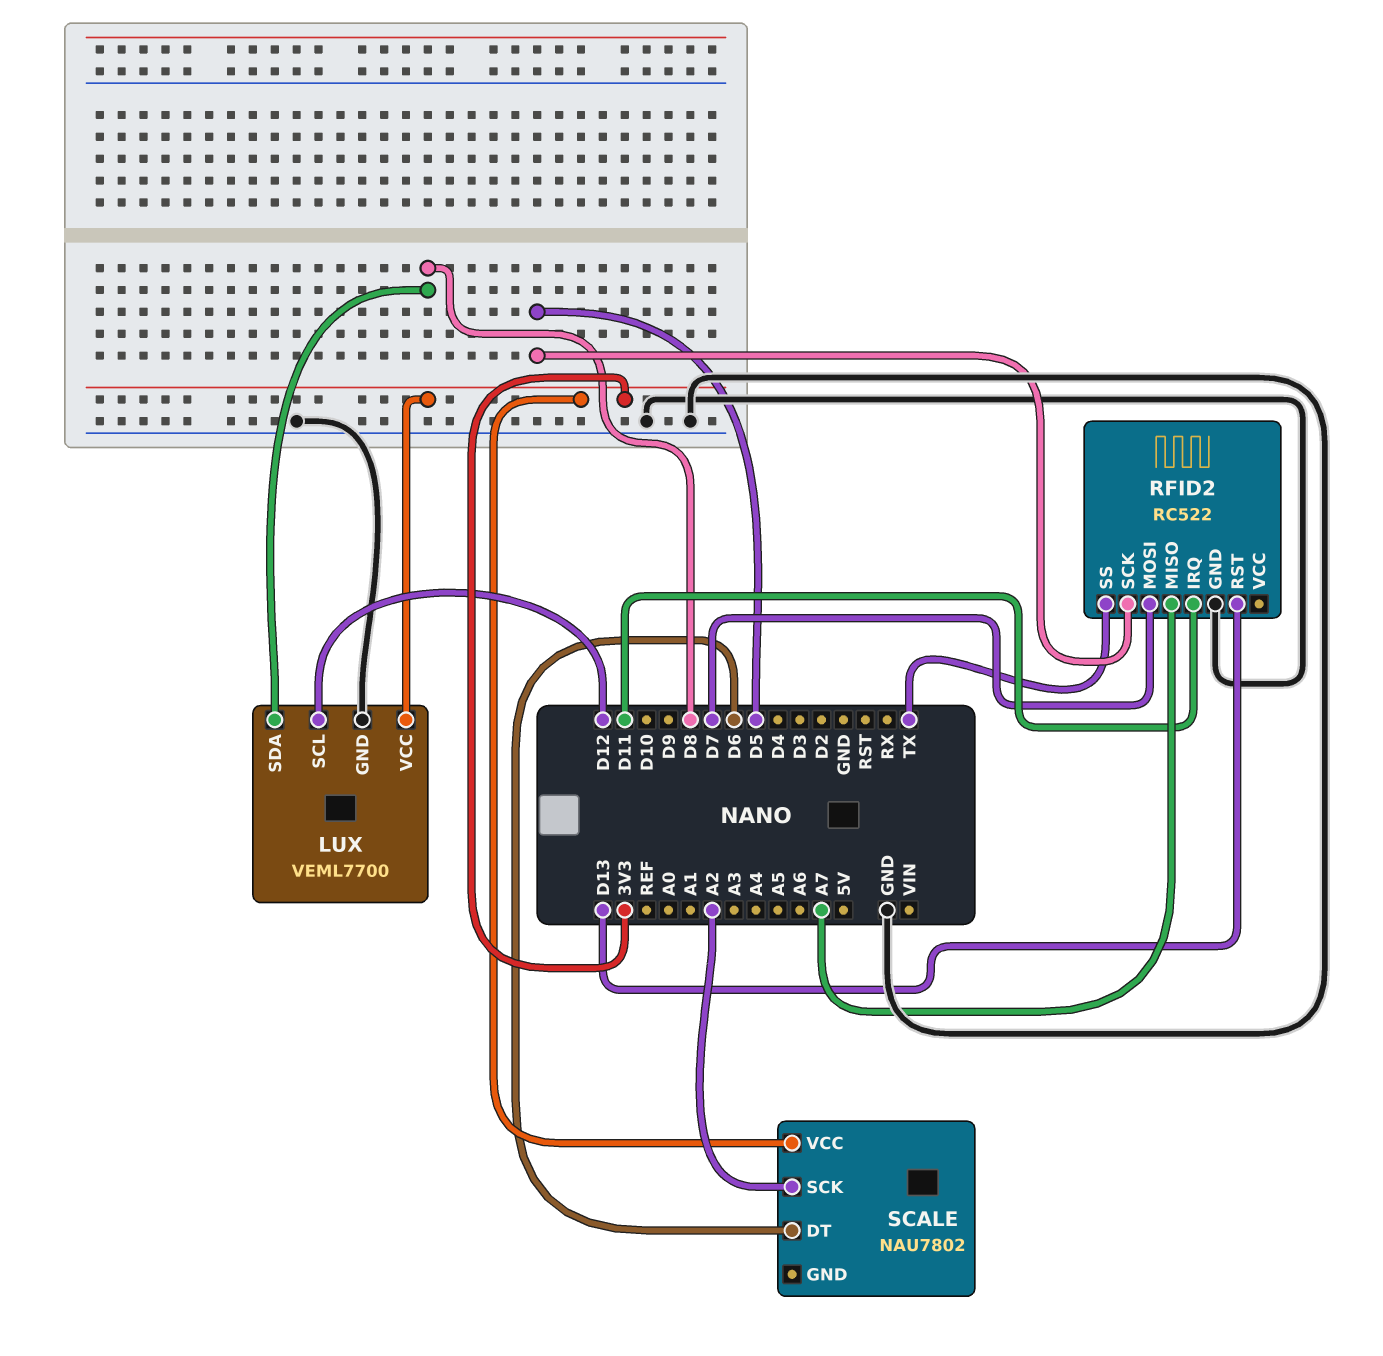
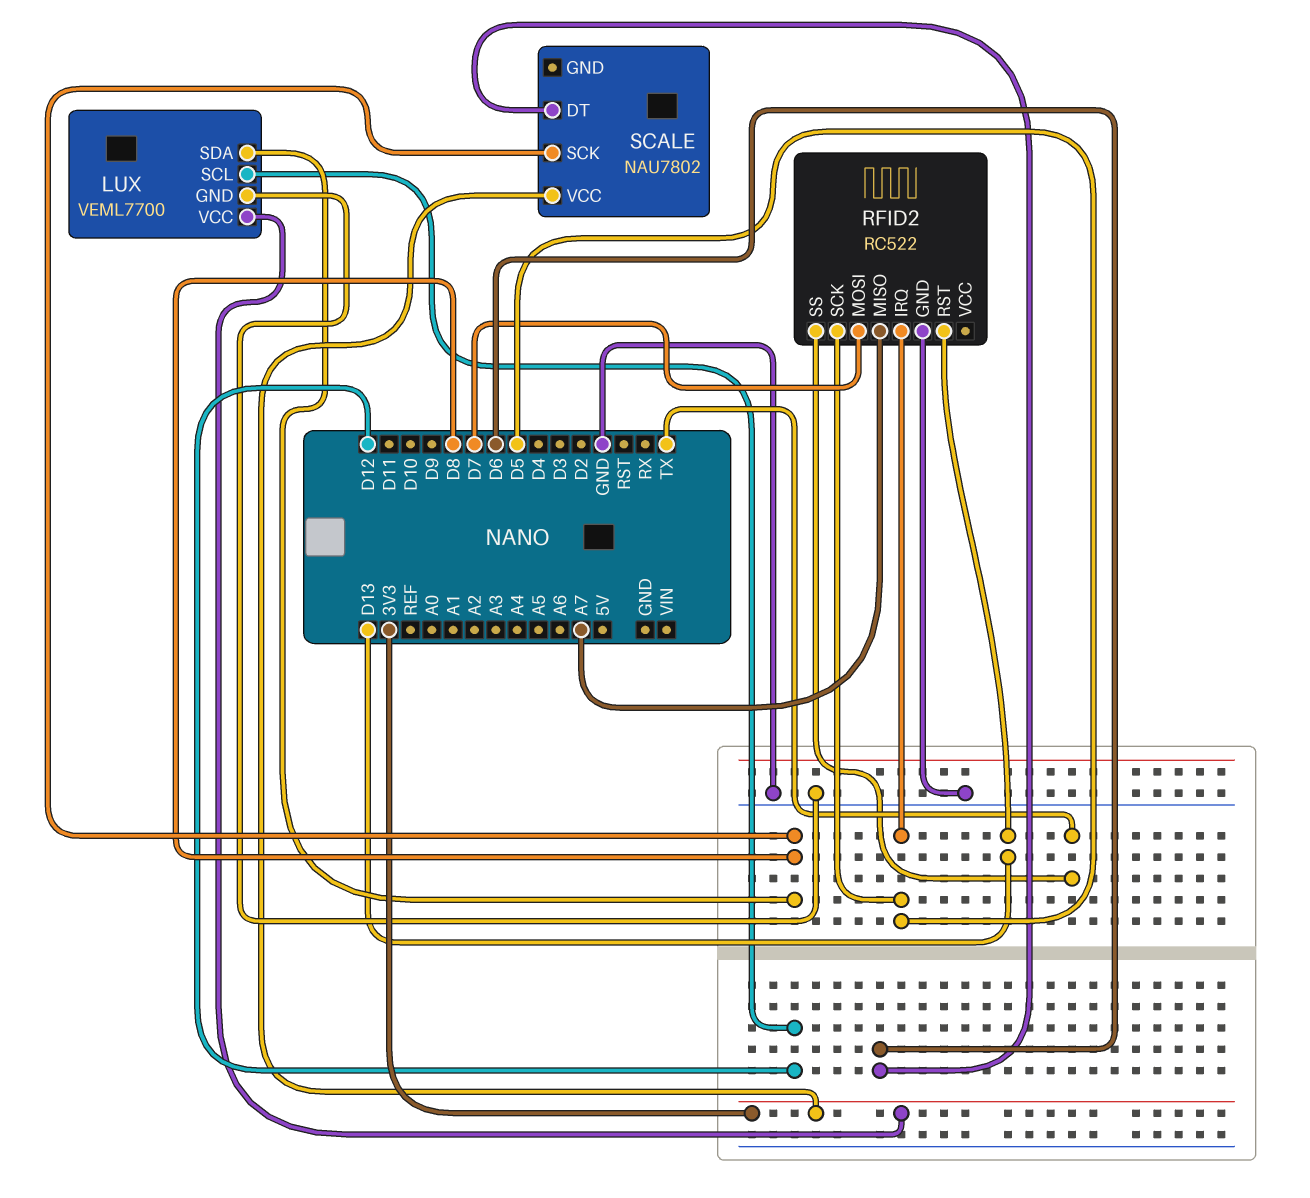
RFID2 pin IRQ: D11 -> D5
SCALE pin SCK: A2 -> D8

